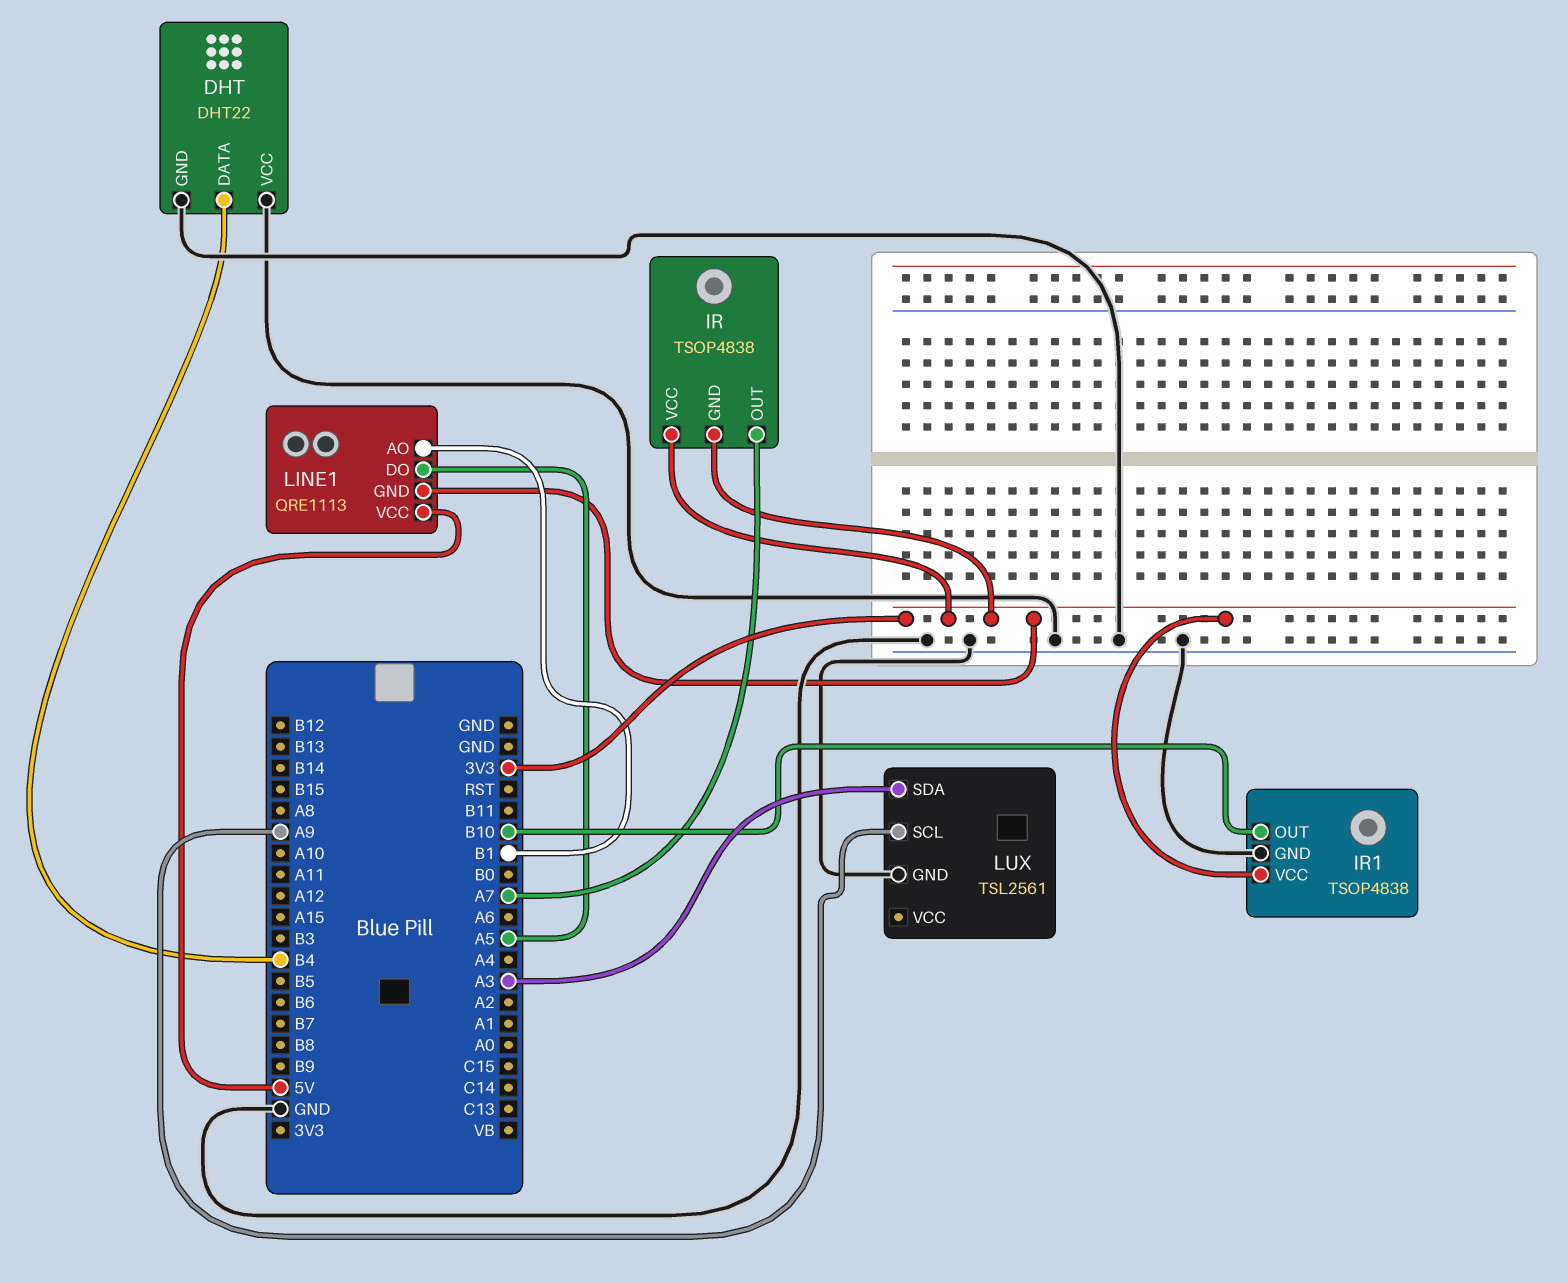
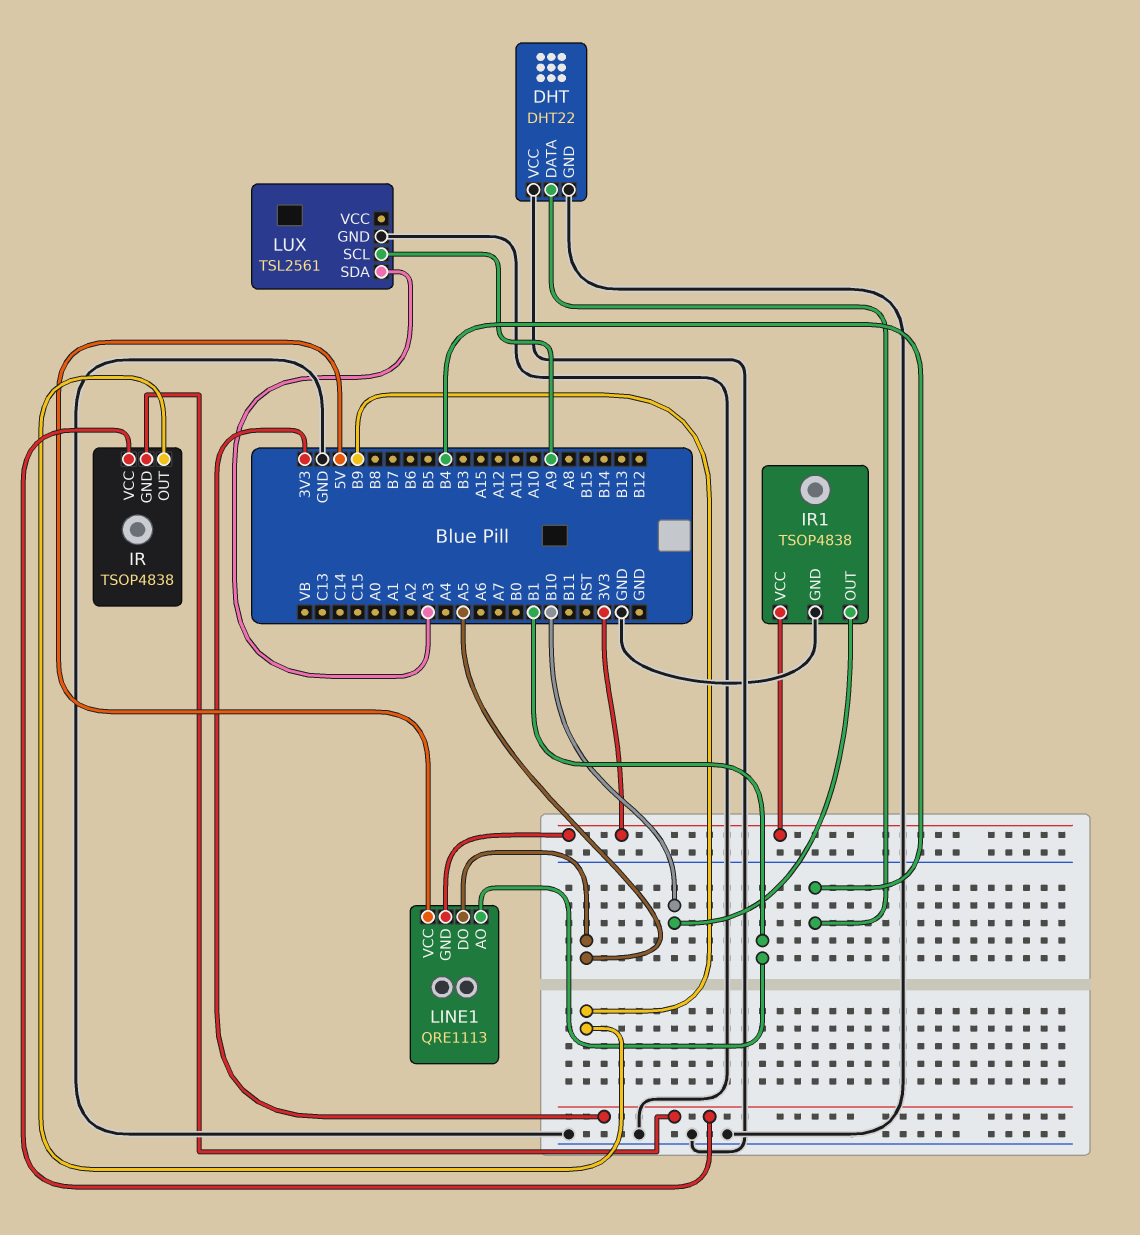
IR pin OUT: A7 -> B9

